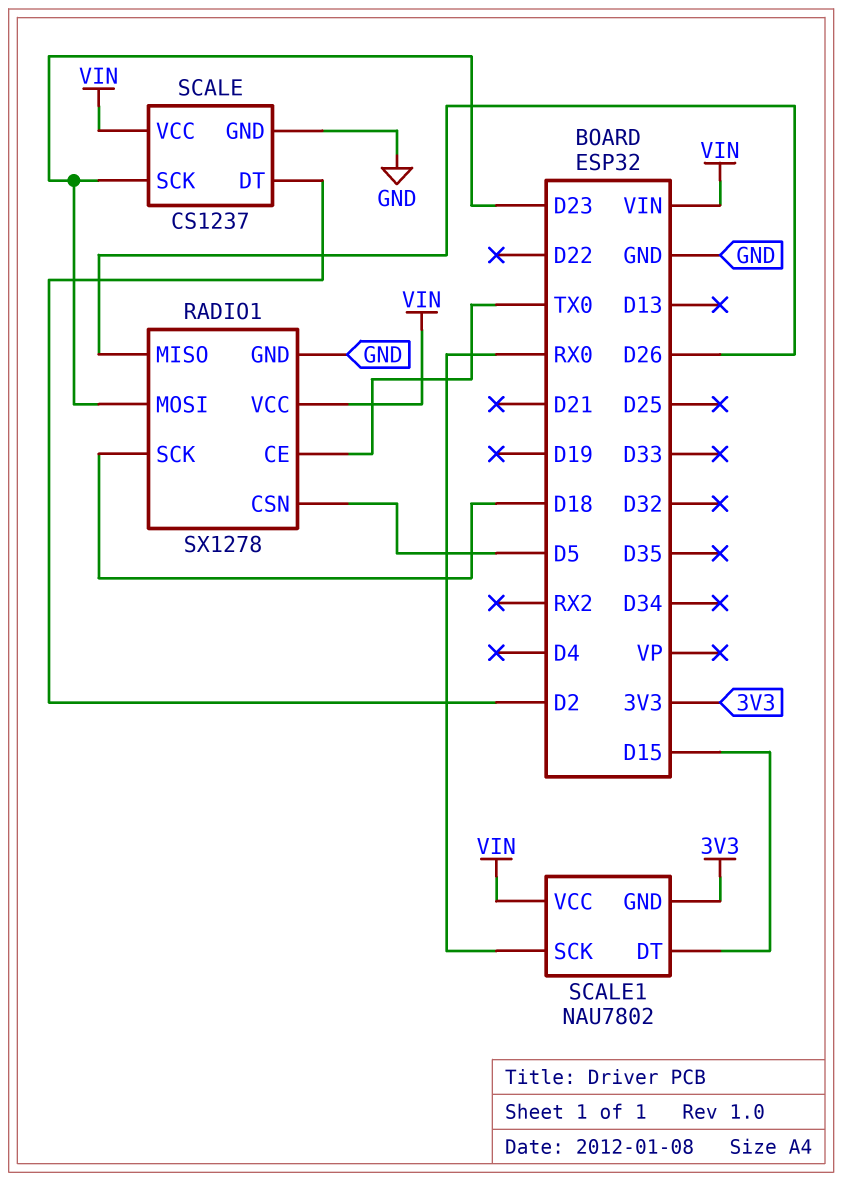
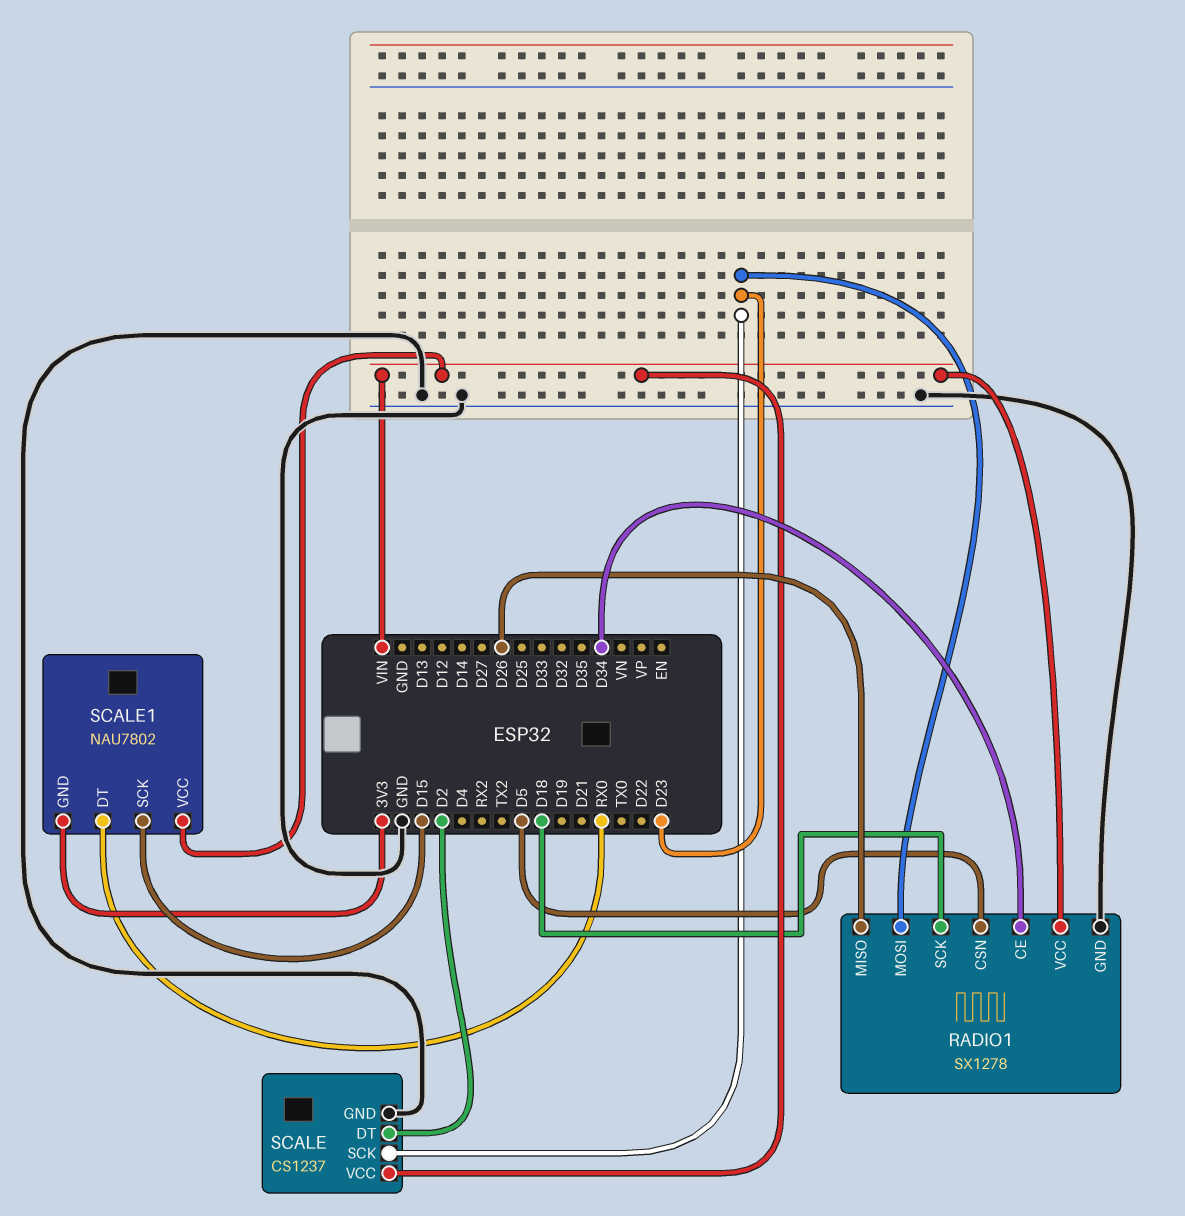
RADIO1 pin CE: TX0 -> D34
SCALE1 pin DT: D15 -> RX0
SCALE1 pin SCK: RX0 -> D15

